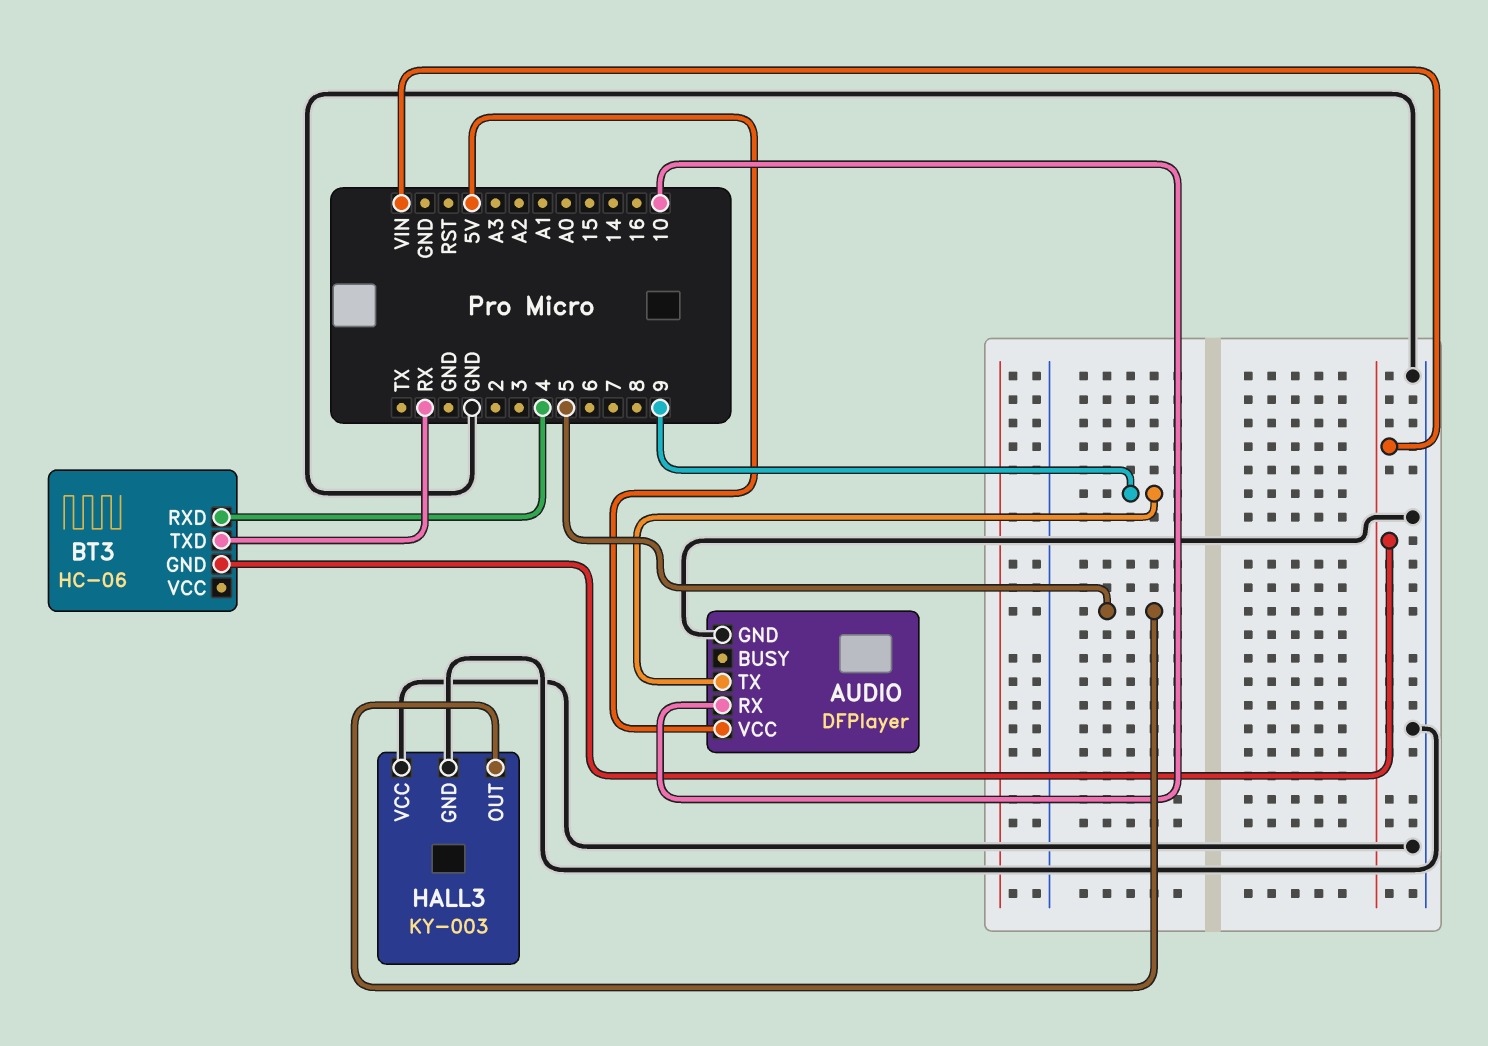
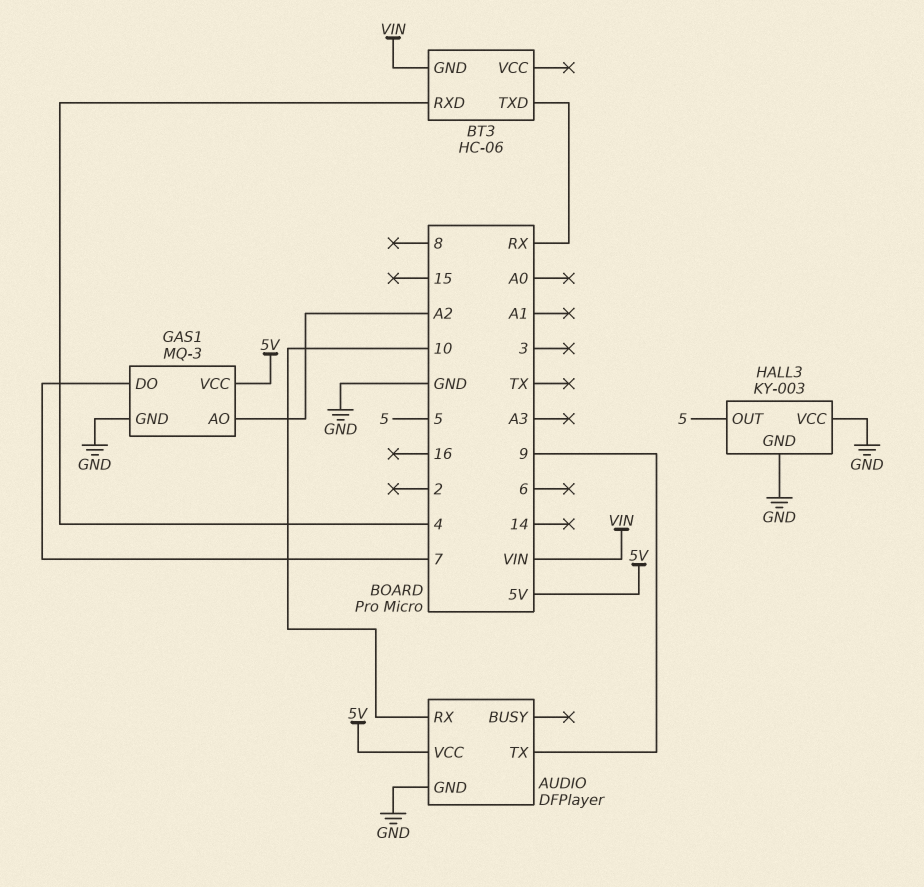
GAS1: none -> MQ-3
GAS1 pin AO: none -> A2
GAS1 pin DO: none -> 7
GAS1 pin GND: none -> GND
GAS1 pin VCC: none -> 5V

